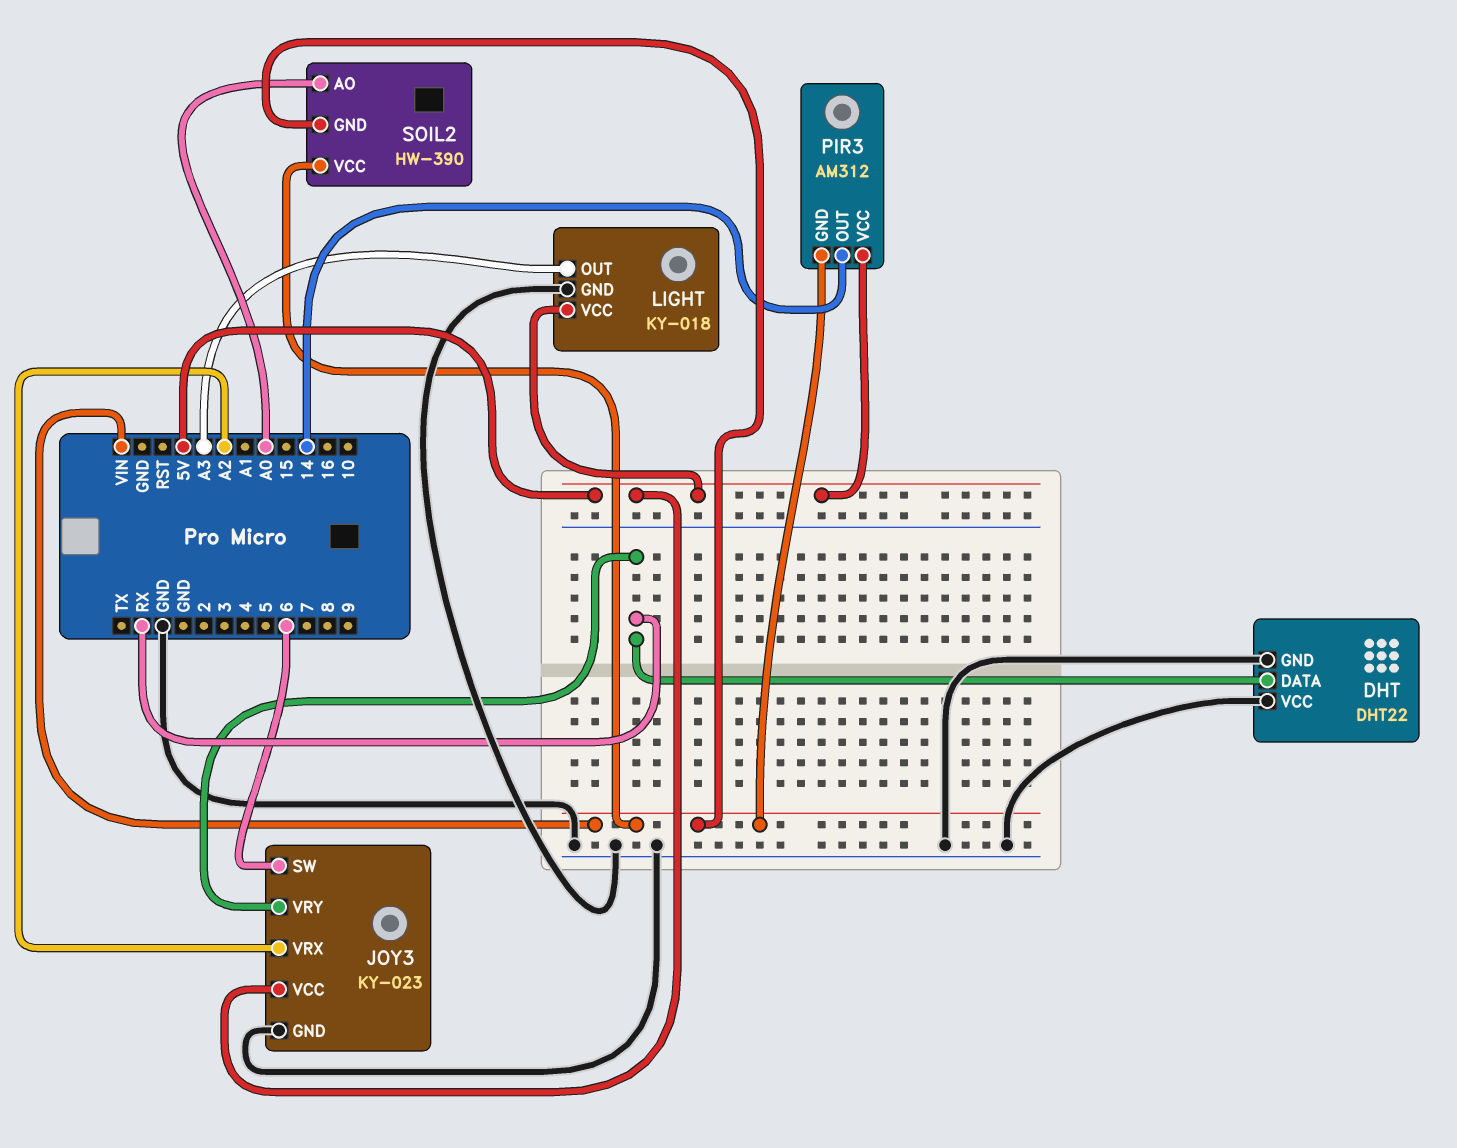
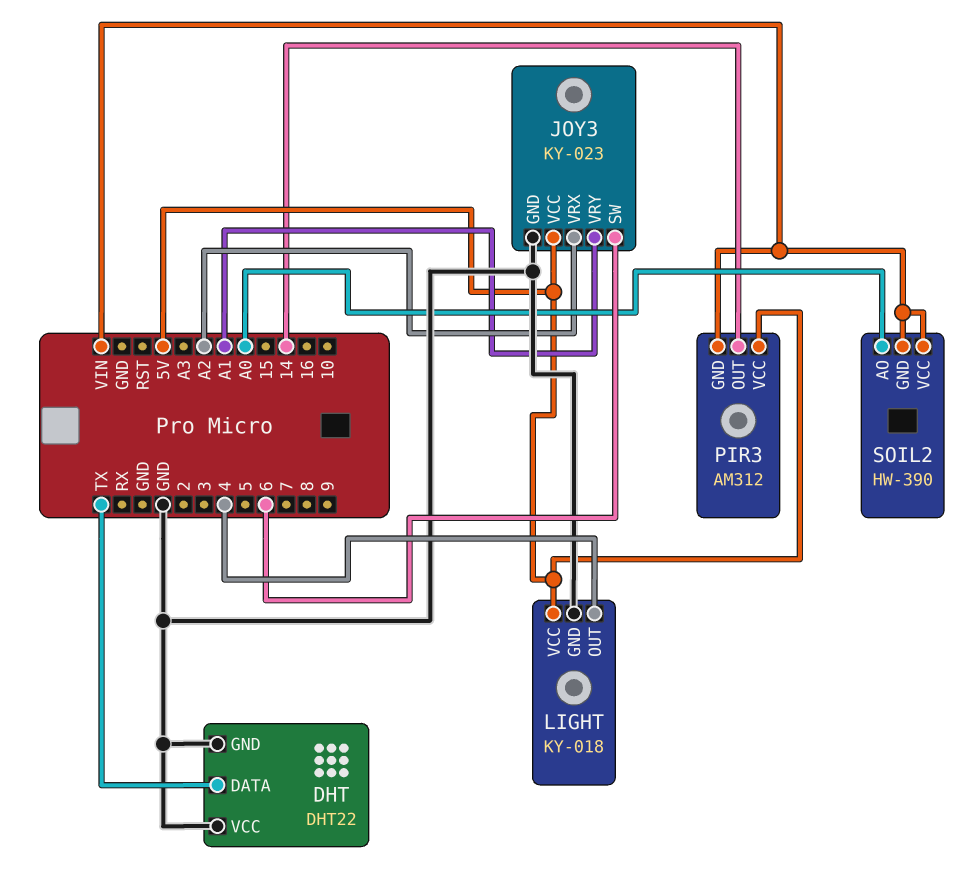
DHT pin DATA: RX -> TX
JOY3 pin VRY: RX -> A1
LIGHT pin OUT: A3 -> 4

